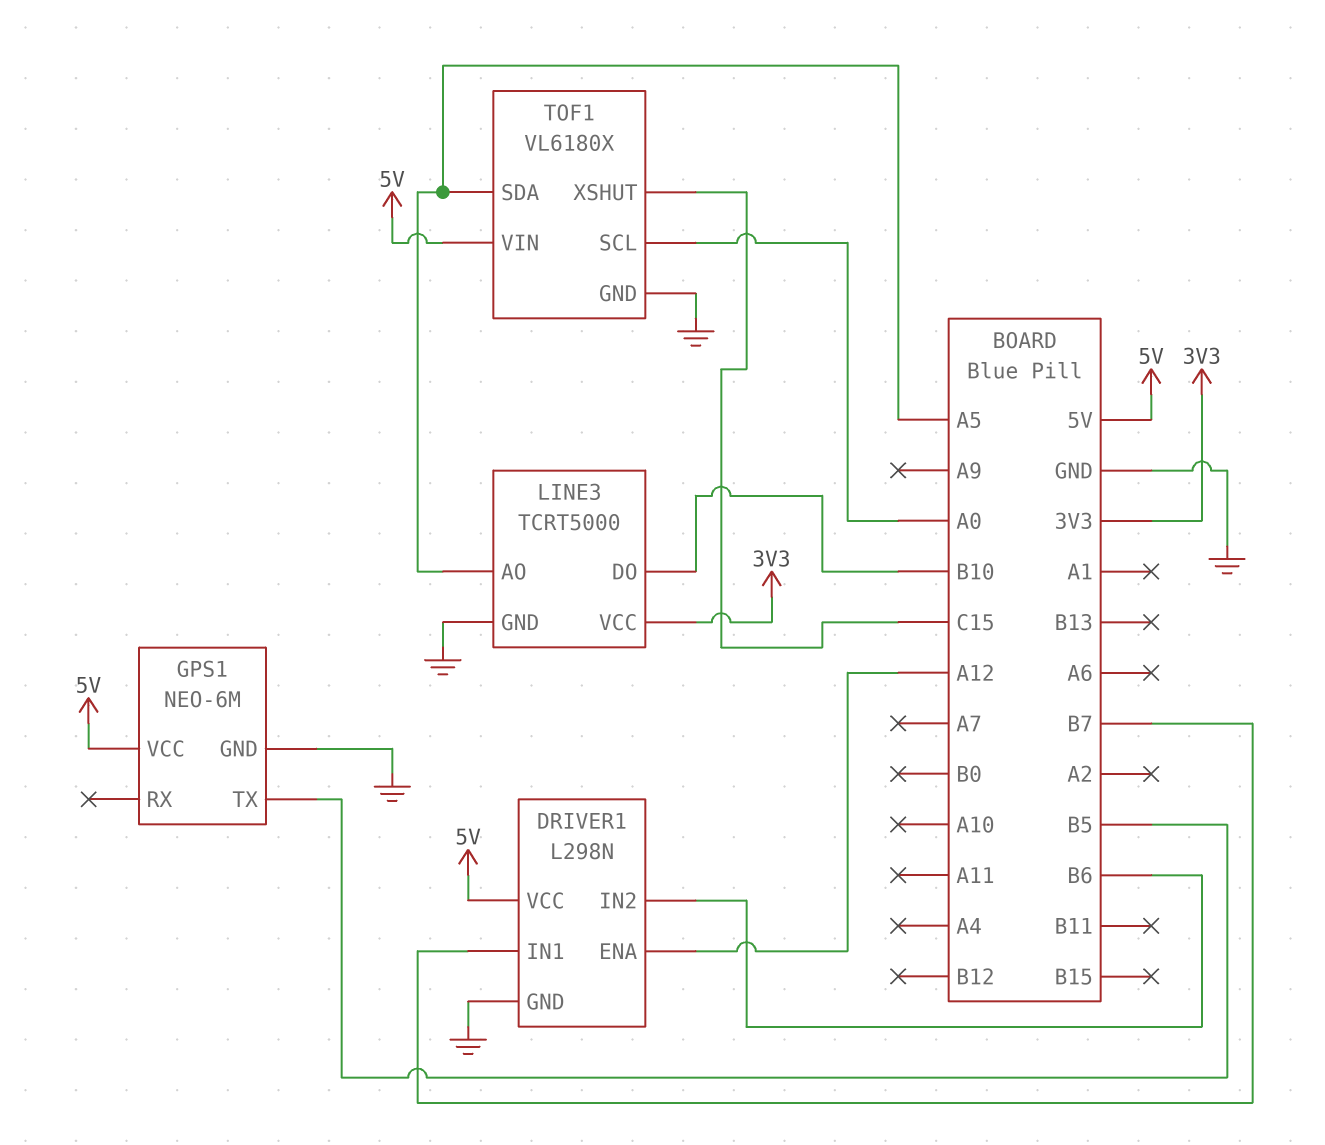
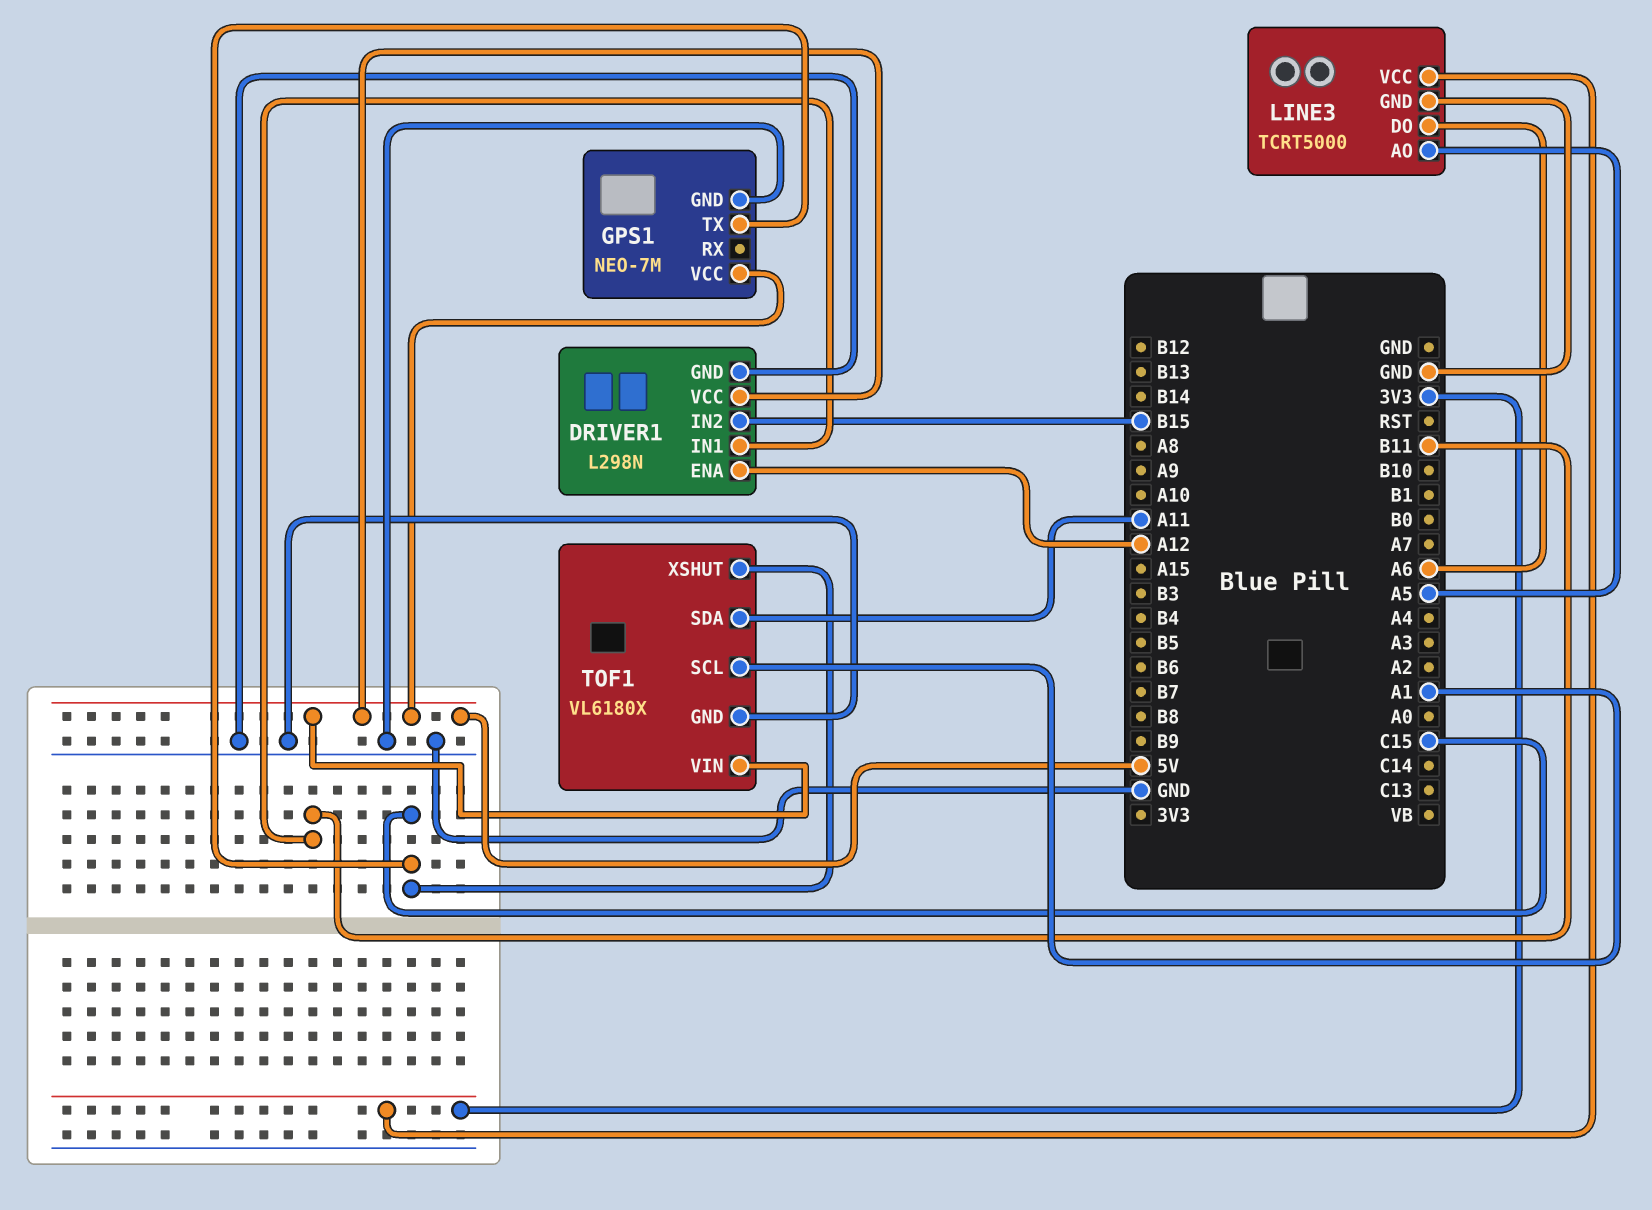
DRIVER1 pin IN1: B7 -> B11
DRIVER1 pin IN2: B6 -> B15
GPS1: NEO-6M -> NEO-7M
GPS1 pin TX: B5 -> C15
LINE3 pin DO: B10 -> A6
TOF1 pin SCL: A0 -> A1
TOF1 pin SDA: A5 -> A11

